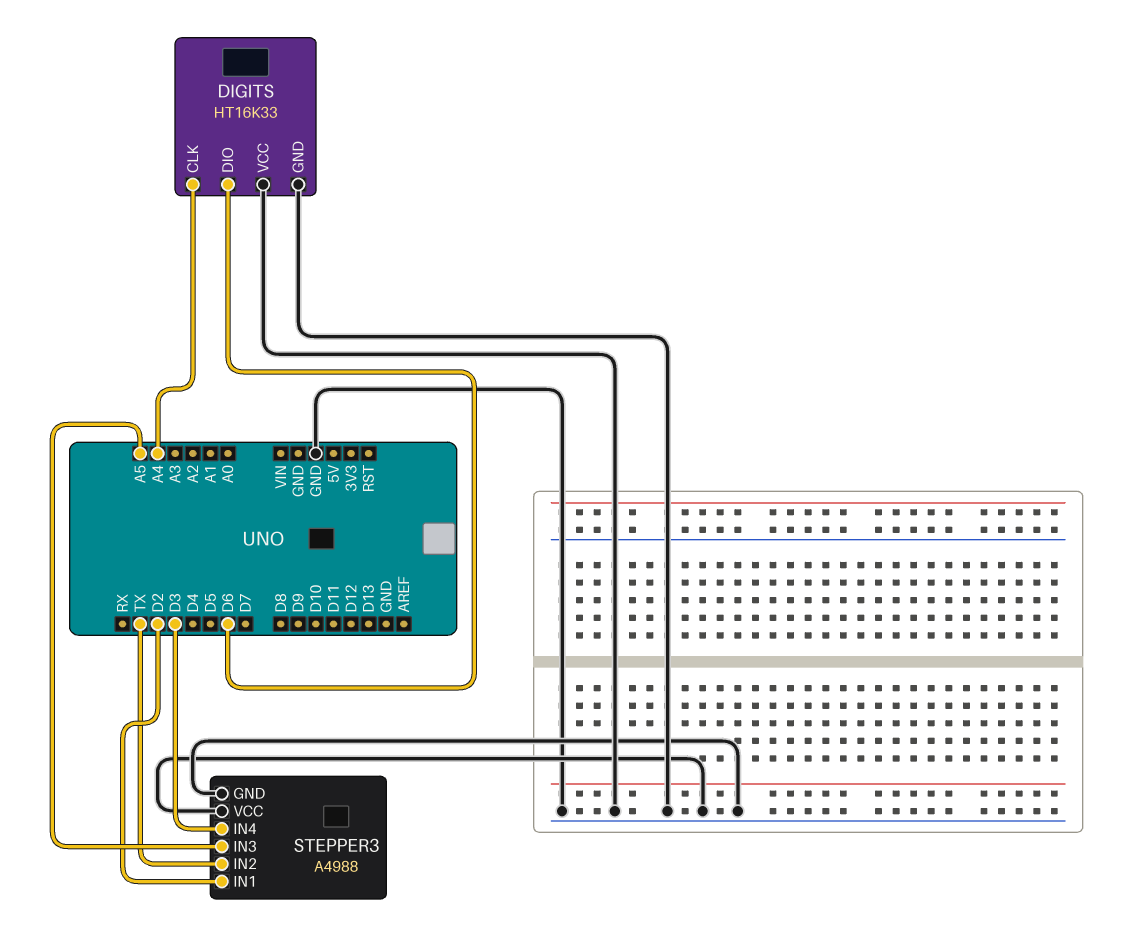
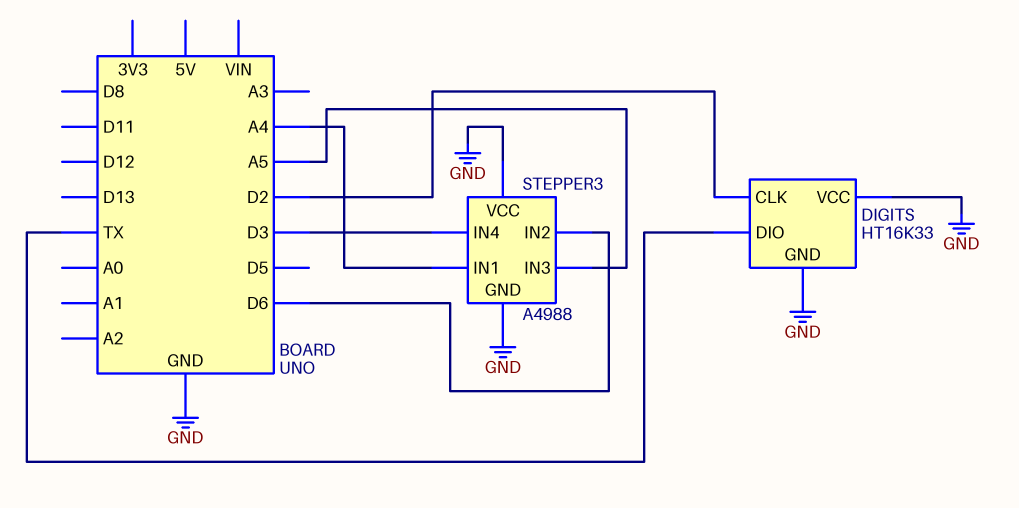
DIGITS pin CLK: A4 -> D2
DIGITS pin DIO: D6 -> TX
STEPPER3 pin IN1: D2 -> A4
STEPPER3 pin IN2: TX -> D6

